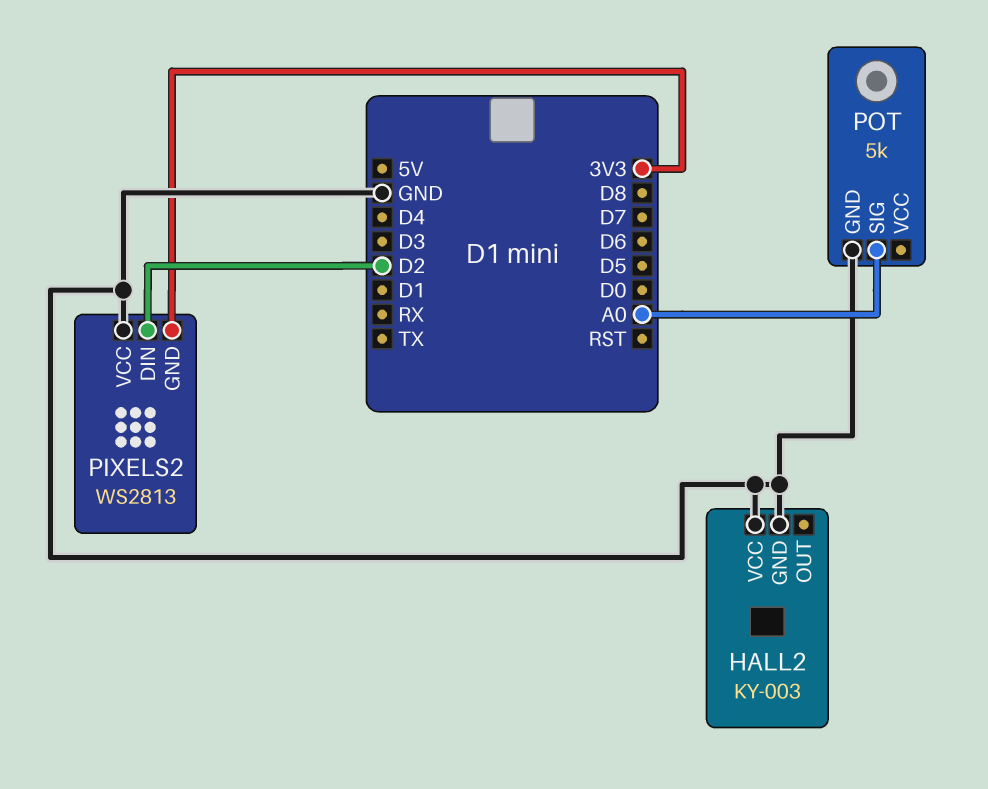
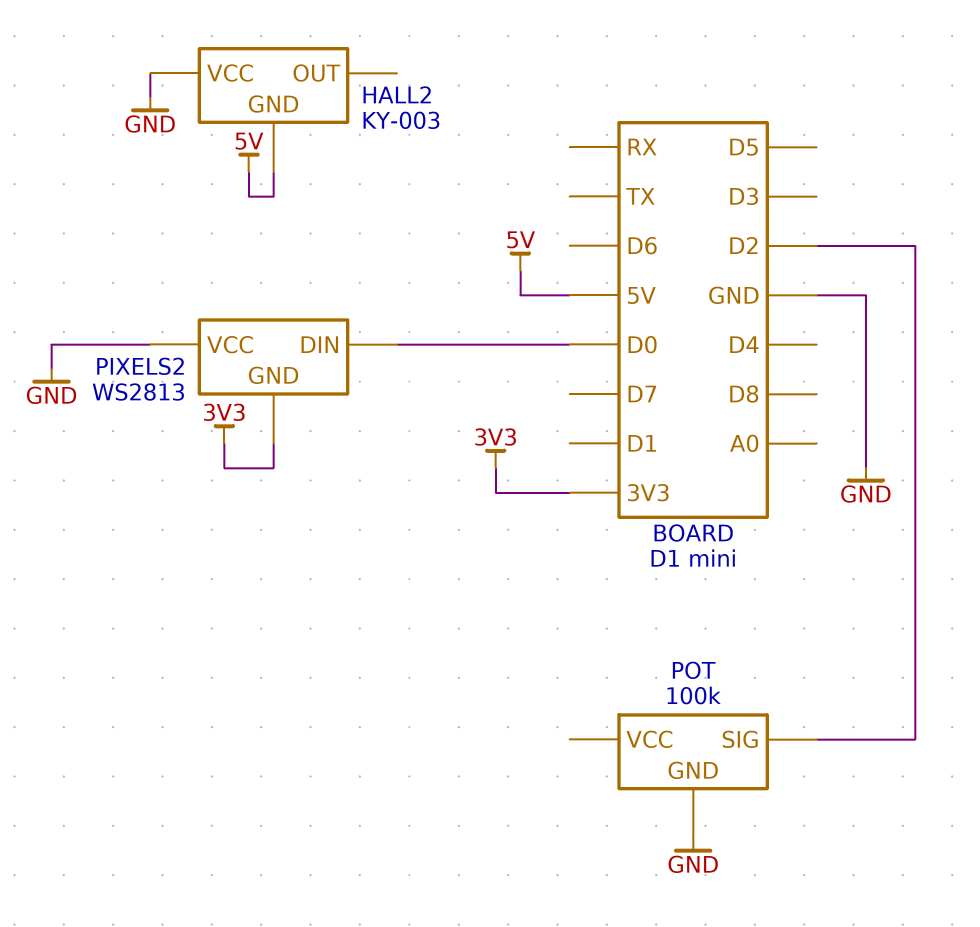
HALL2 pin GND: GND -> 5V
PIXELS2 pin DIN: D2 -> D0
POT: 5k -> 100k
POT pin SIG: A0 -> D2

